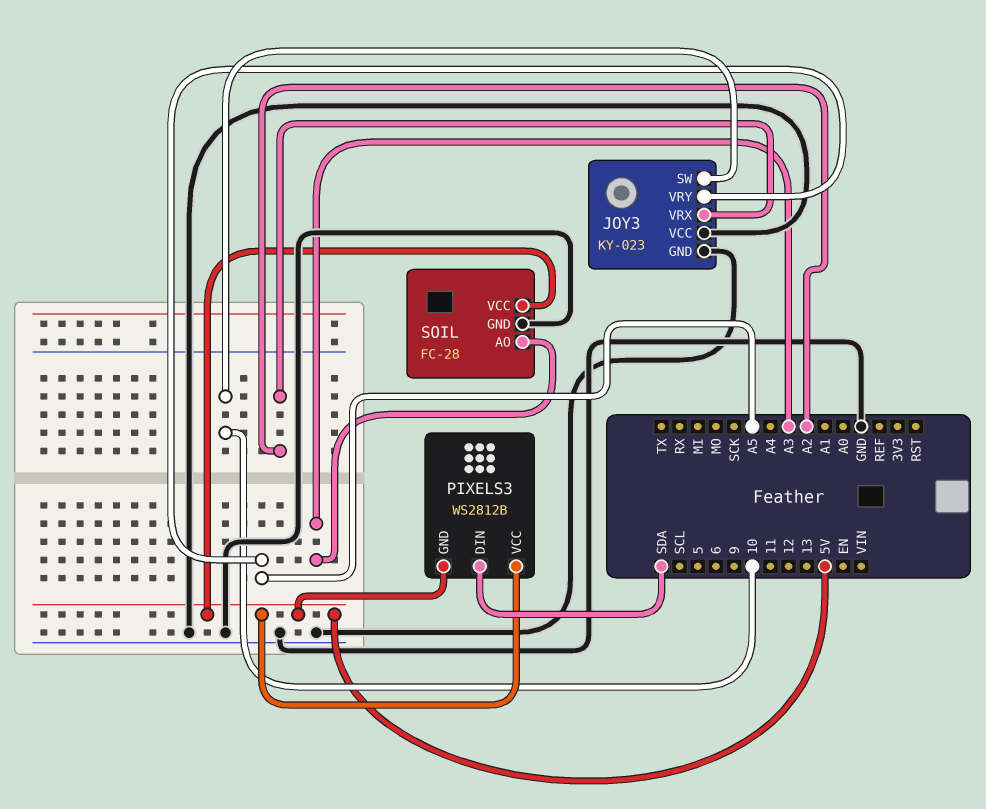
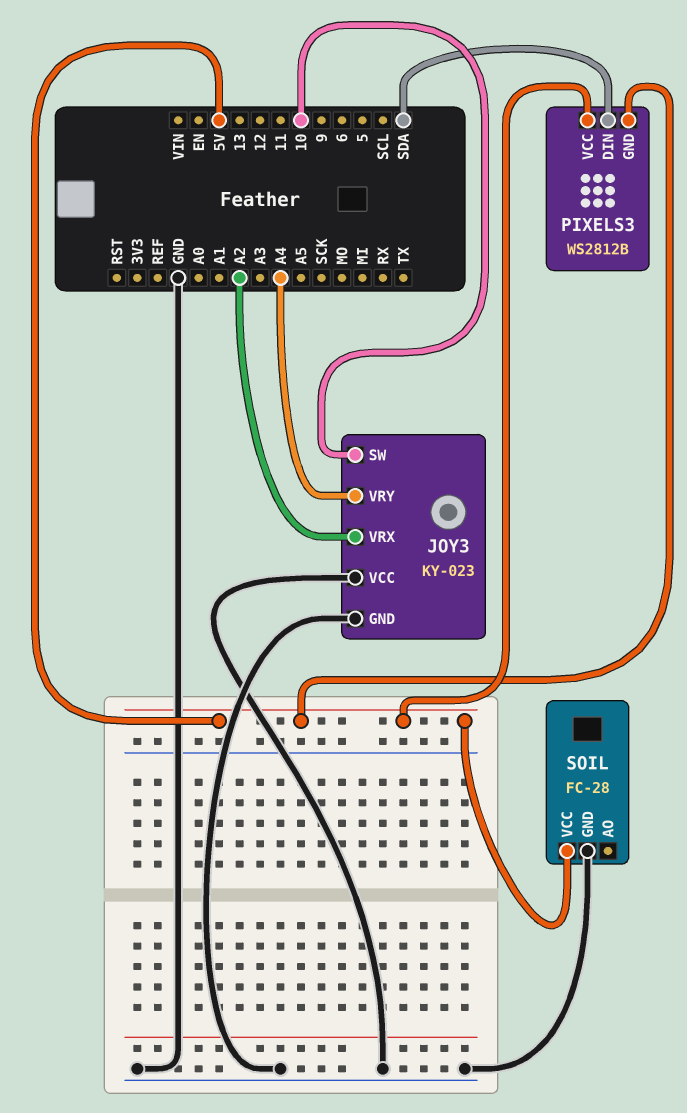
JOY3 pin VRY: A5 -> A4
SOIL pin AO: A3 -> none

